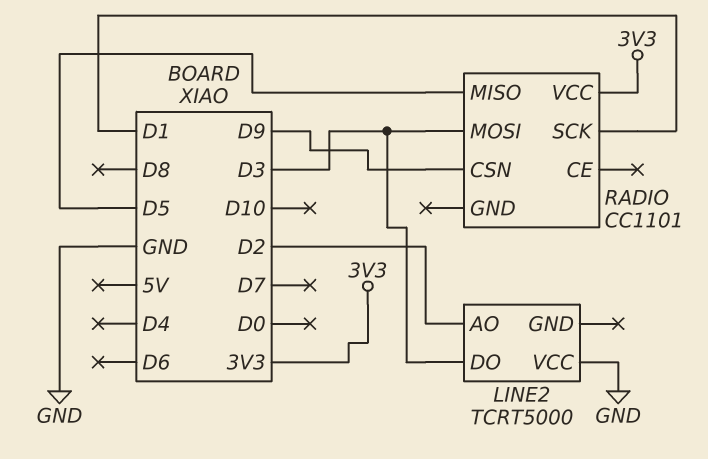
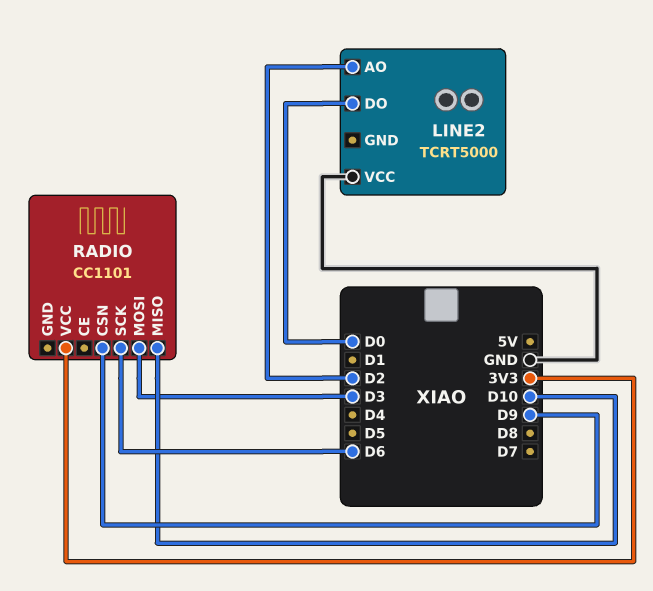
LINE2 pin DO: D3 -> D0
RADIO pin MISO: D5 -> D10
RADIO pin SCK: D1 -> D6

